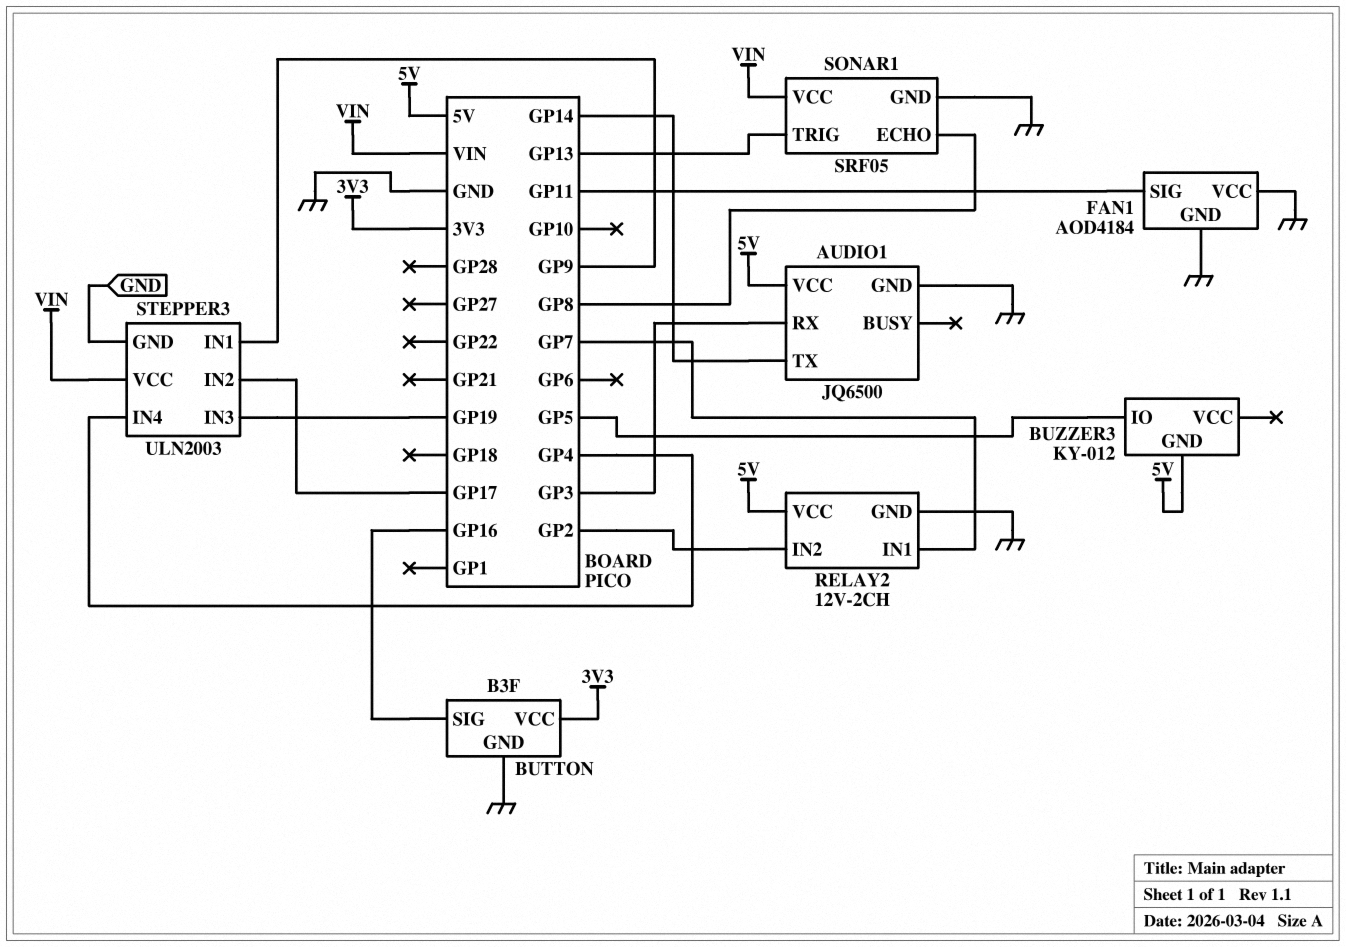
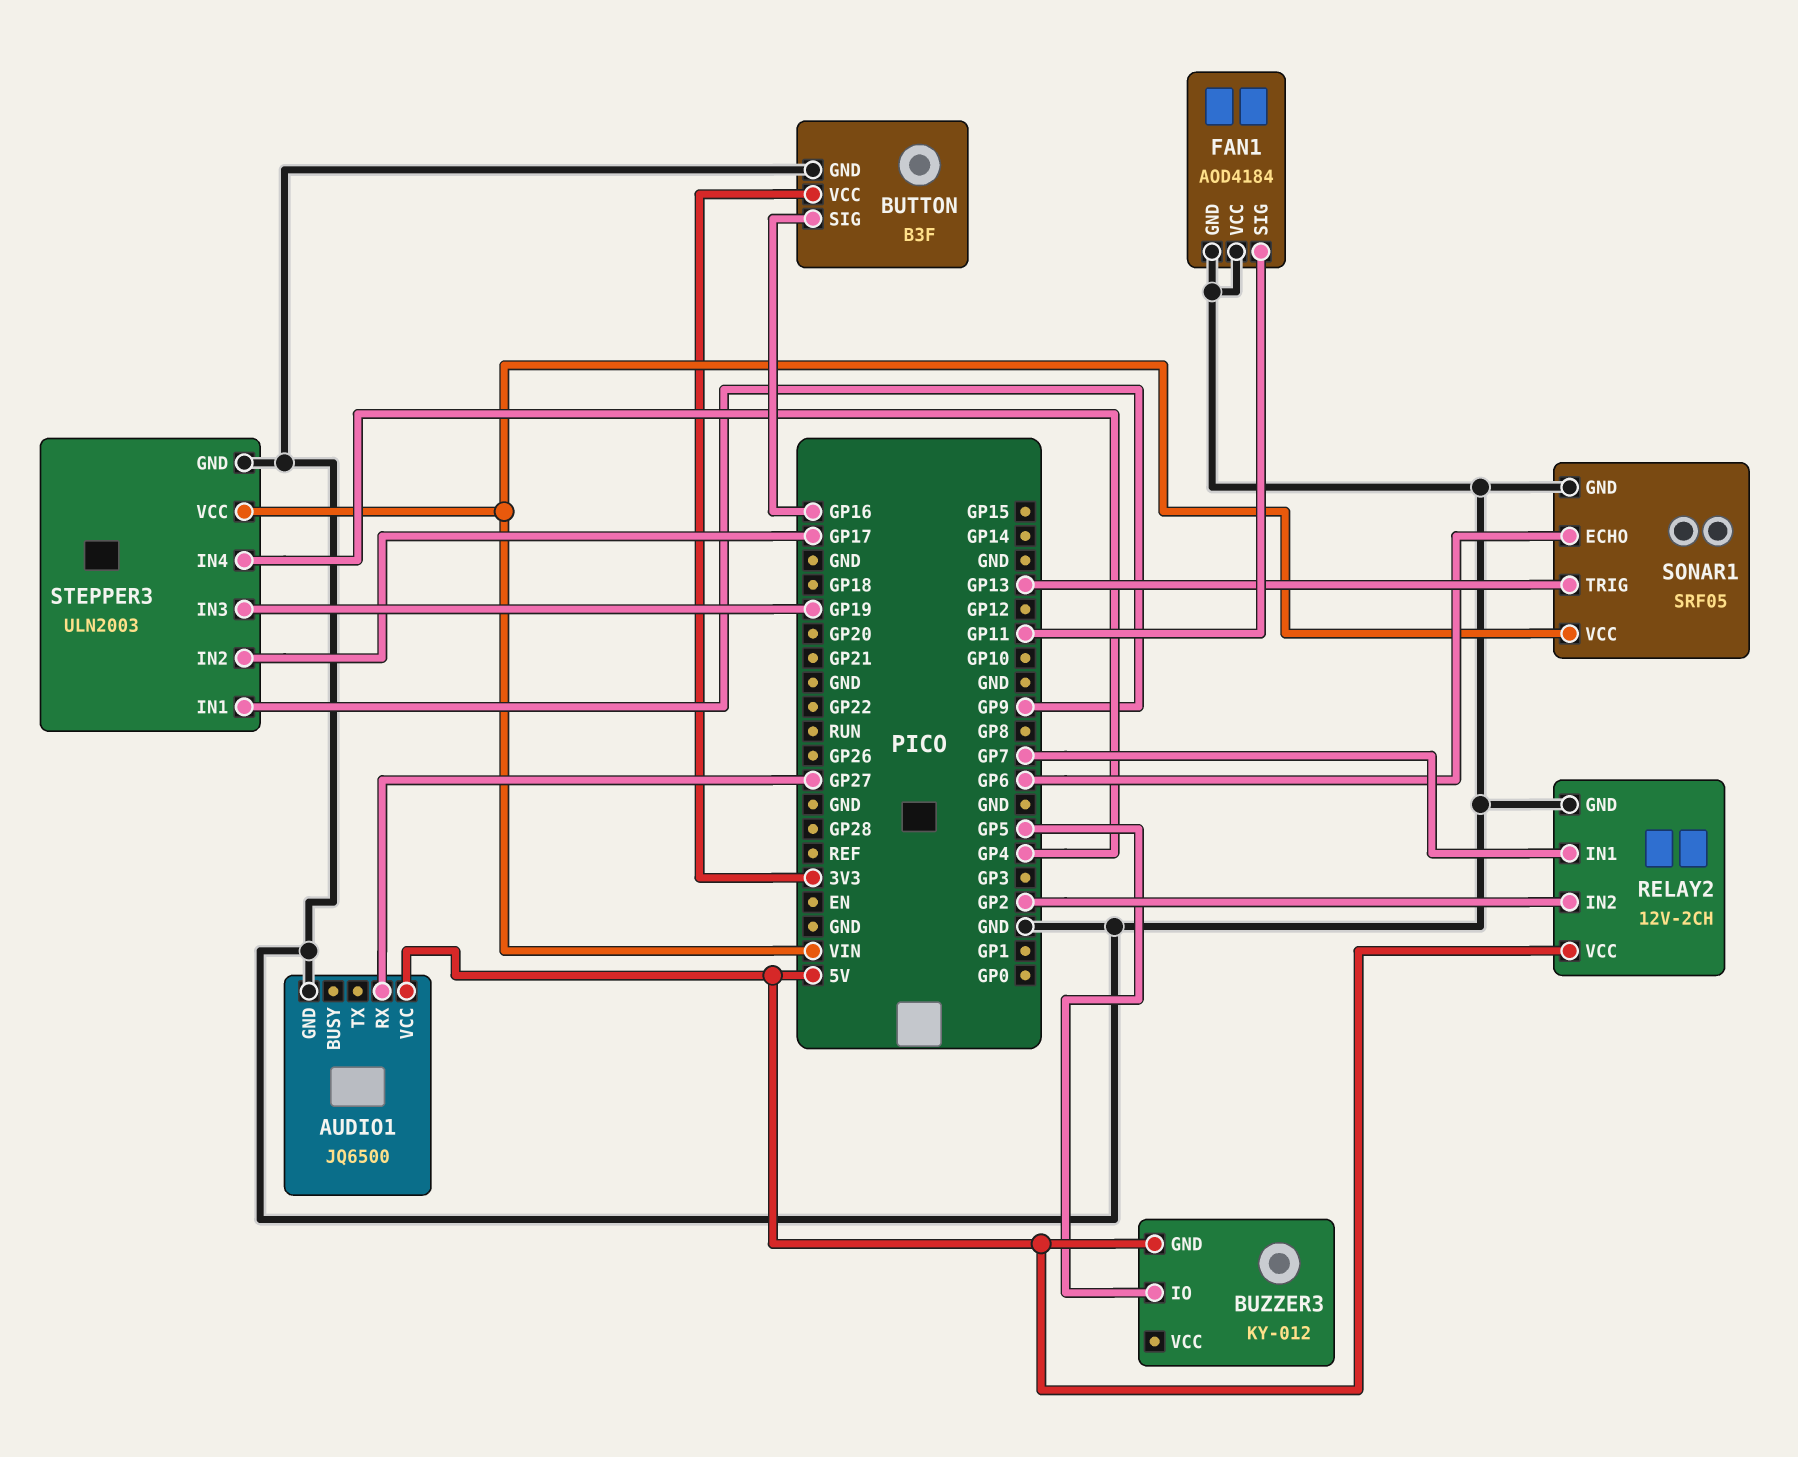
AUDIO1 pin RX: GP3 -> GP27
AUDIO1 pin TX: GP14 -> none
SONAR1 pin ECHO: GP8 -> GP6

